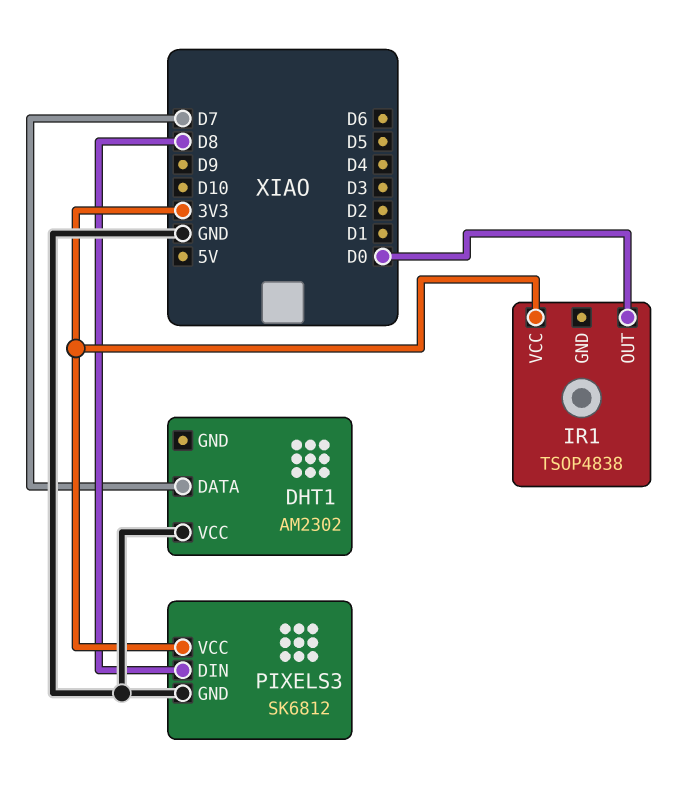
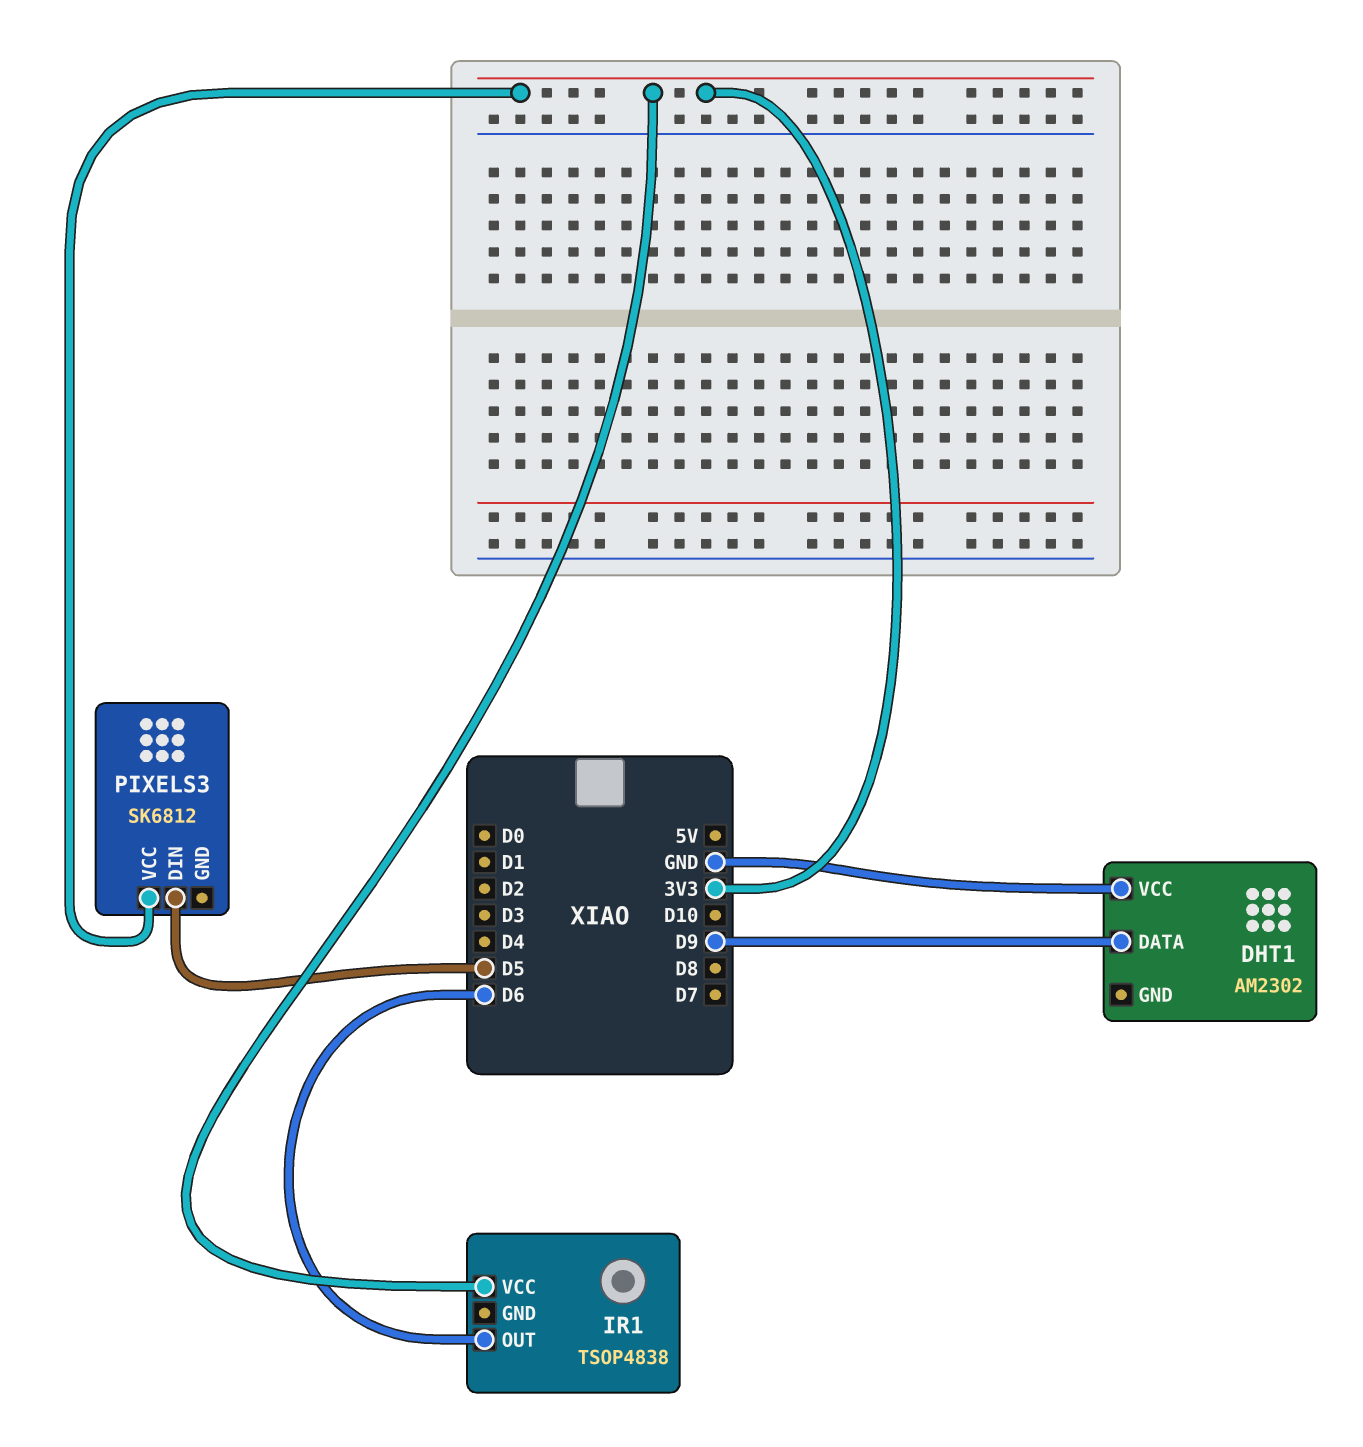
DHT1 pin DATA: D7 -> D9
IR1 pin OUT: D0 -> D6
PIXELS3 pin DIN: D8 -> D5
PIXELS3 pin GND: GND -> none

